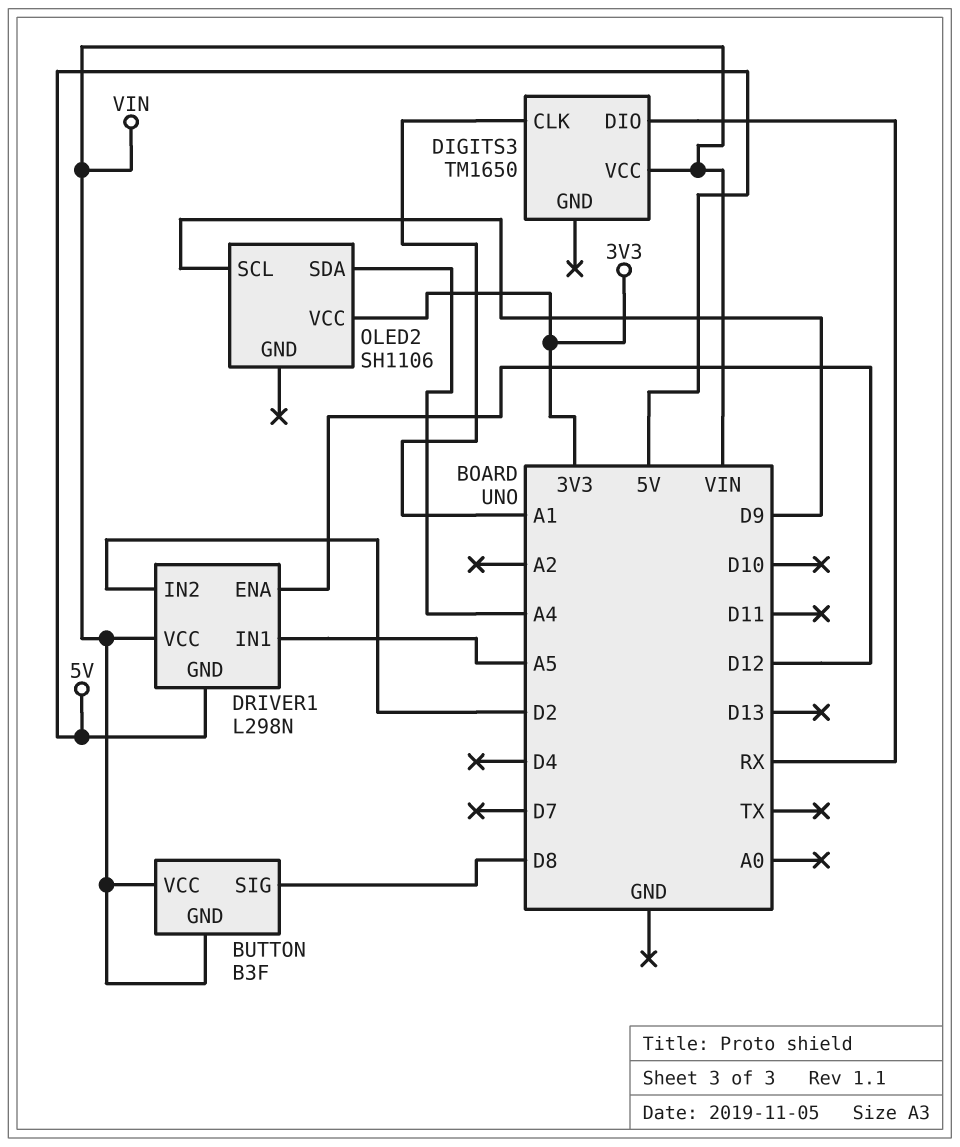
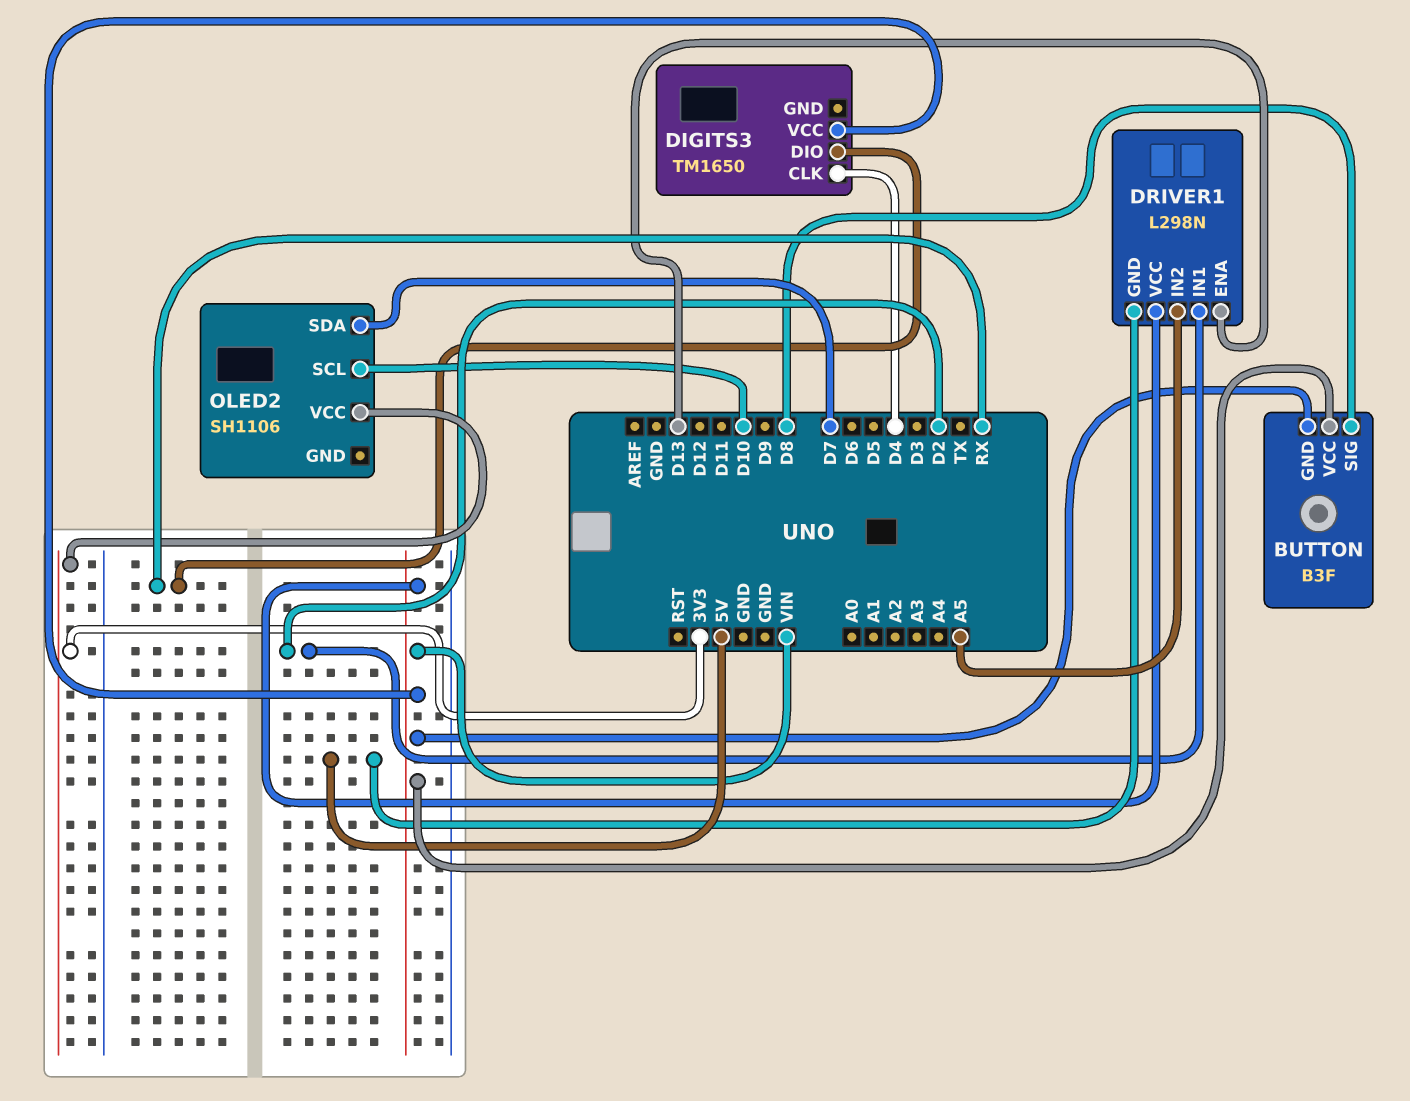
DIGITS3 pin CLK: A1 -> D4
DRIVER1 pin ENA: D12 -> D13
DRIVER1 pin IN1: A5 -> D2
DRIVER1 pin IN2: D2 -> A5
OLED2 pin SCL: D9 -> D10
OLED2 pin SDA: A4 -> D7

